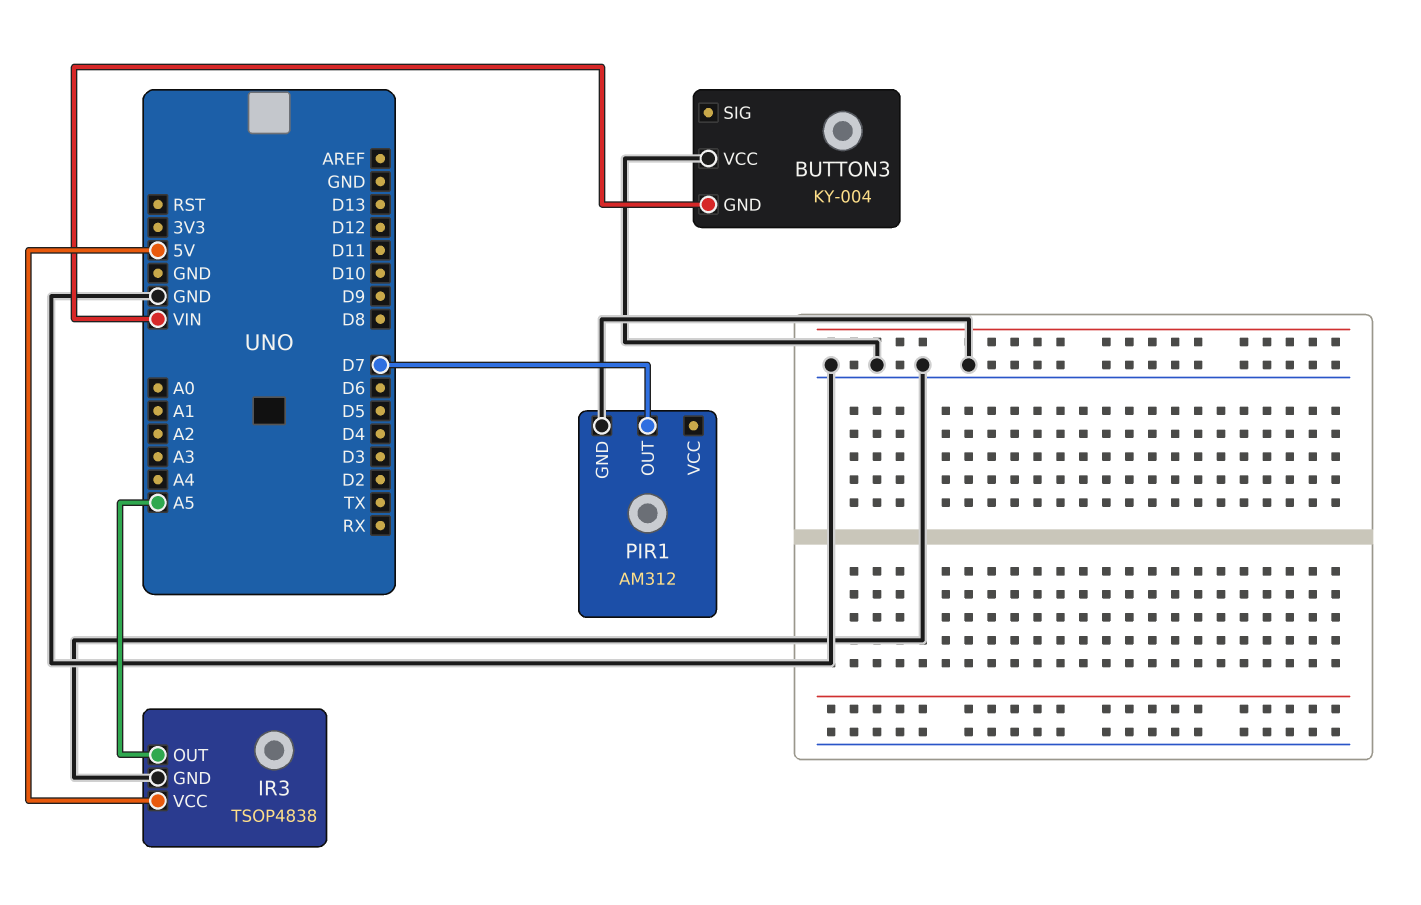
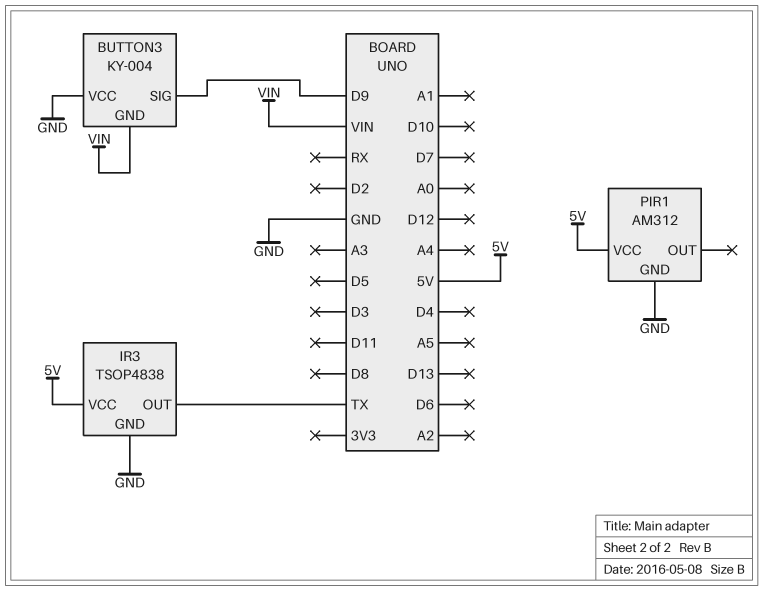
BUTTON3 pin SIG: none -> D9
IR3 pin OUT: A5 -> TX
PIR1 pin OUT: D7 -> none
PIR1 pin VCC: none -> 5V

